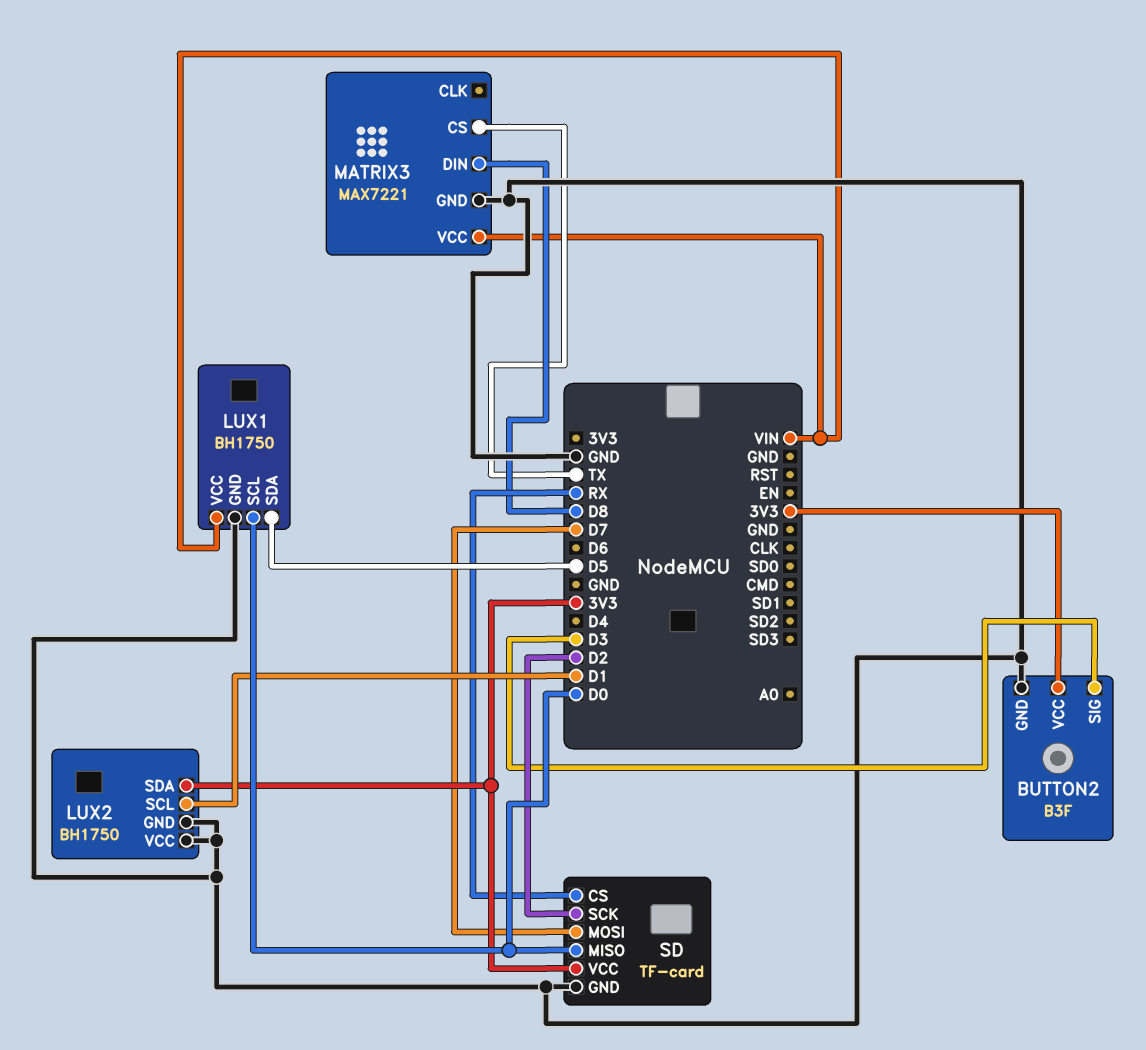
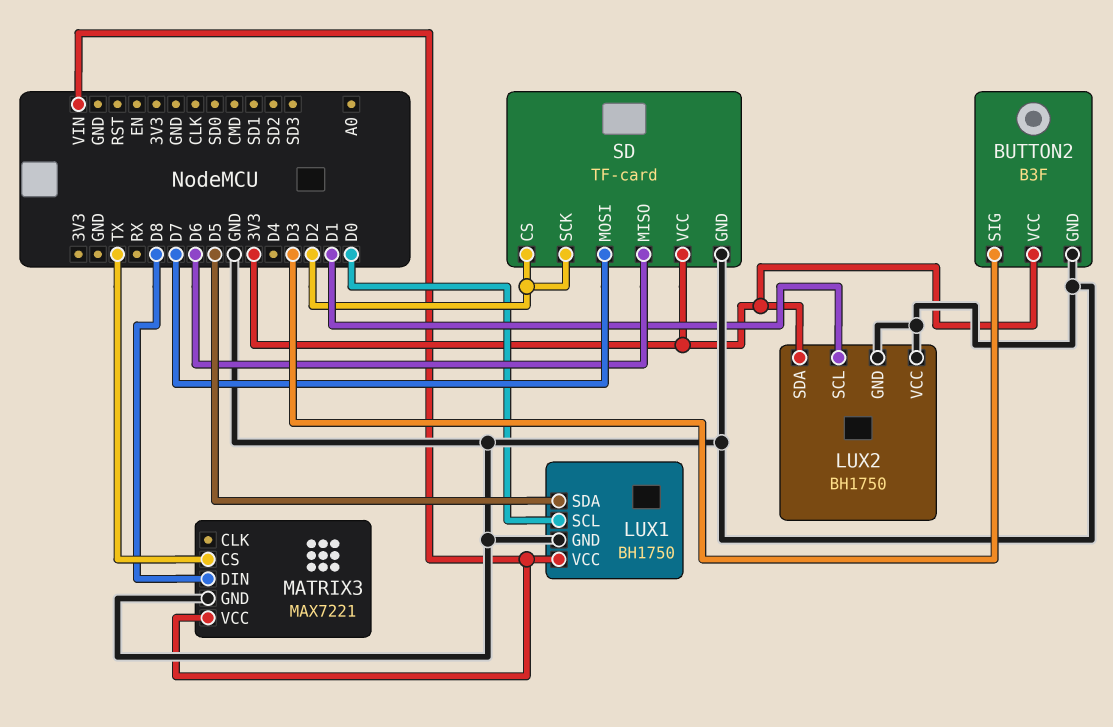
SD pin CS: RX -> D2
SD pin MISO: D0 -> D6

